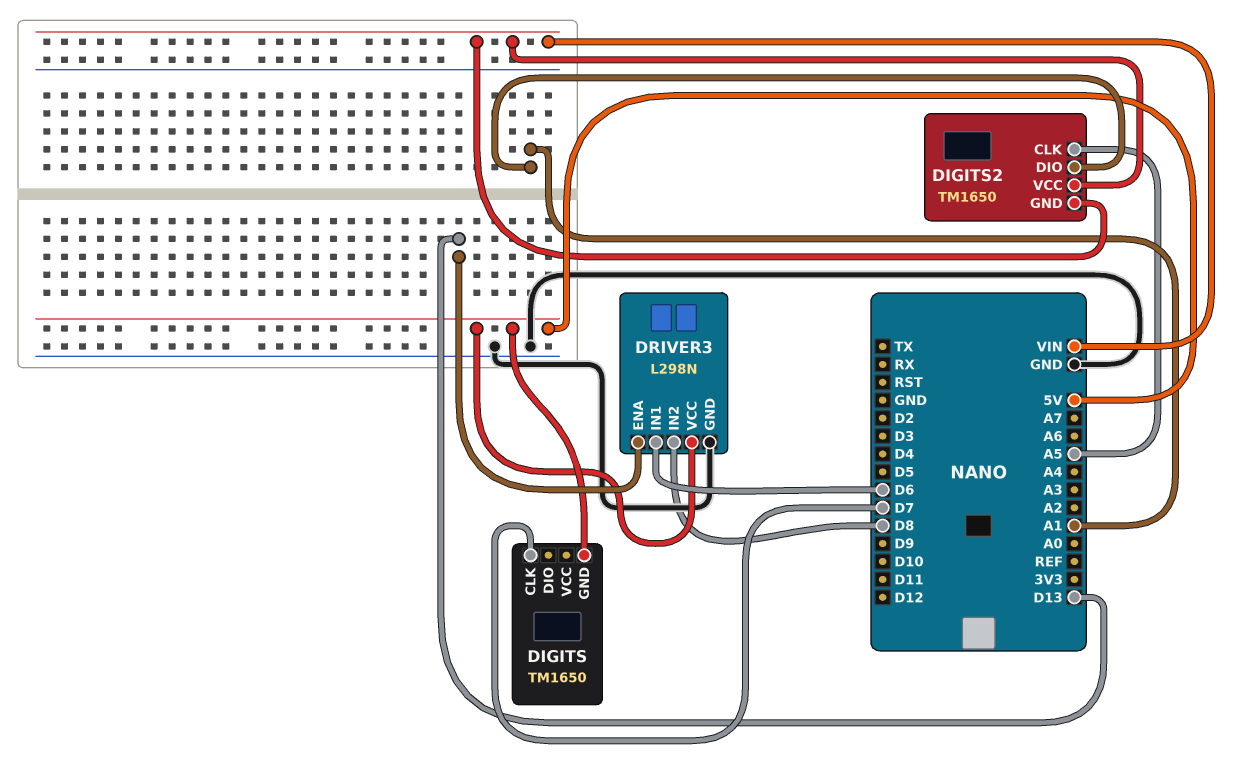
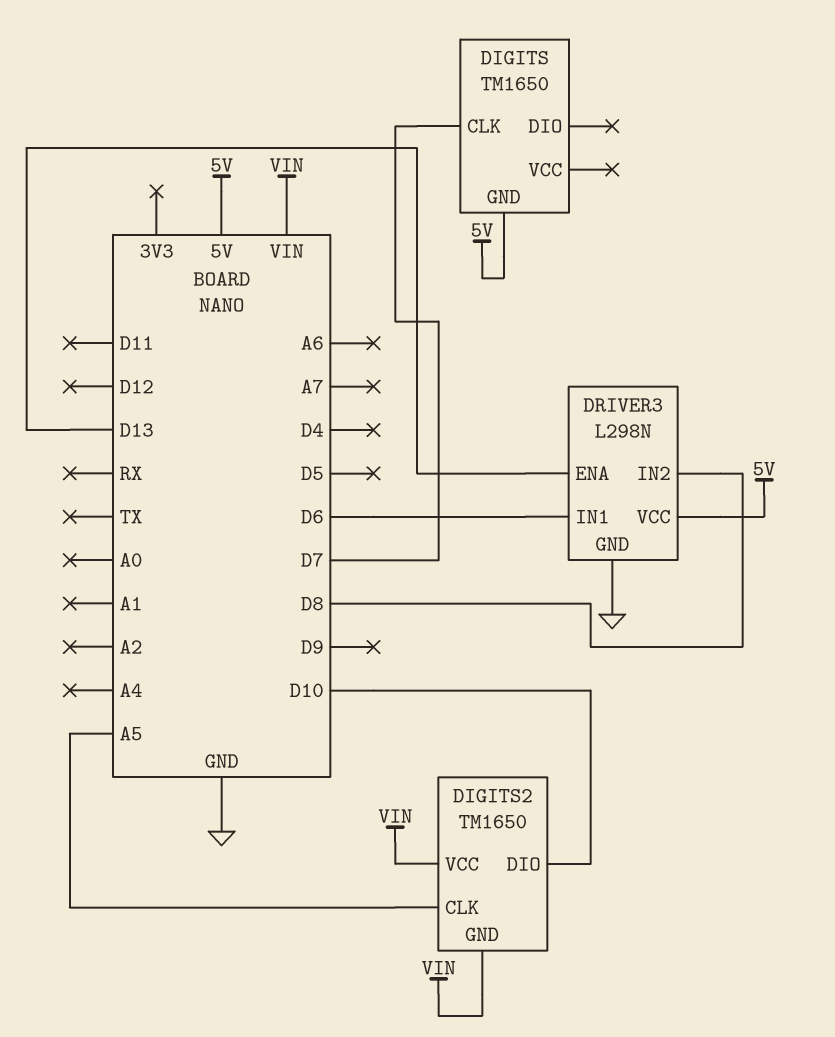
DIGITS2 pin DIO: A1 -> D10

